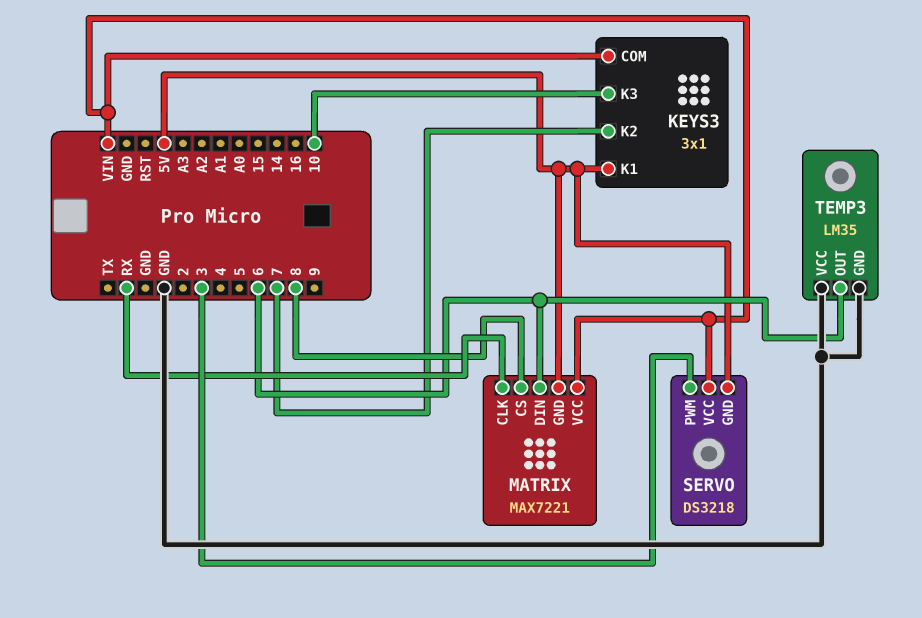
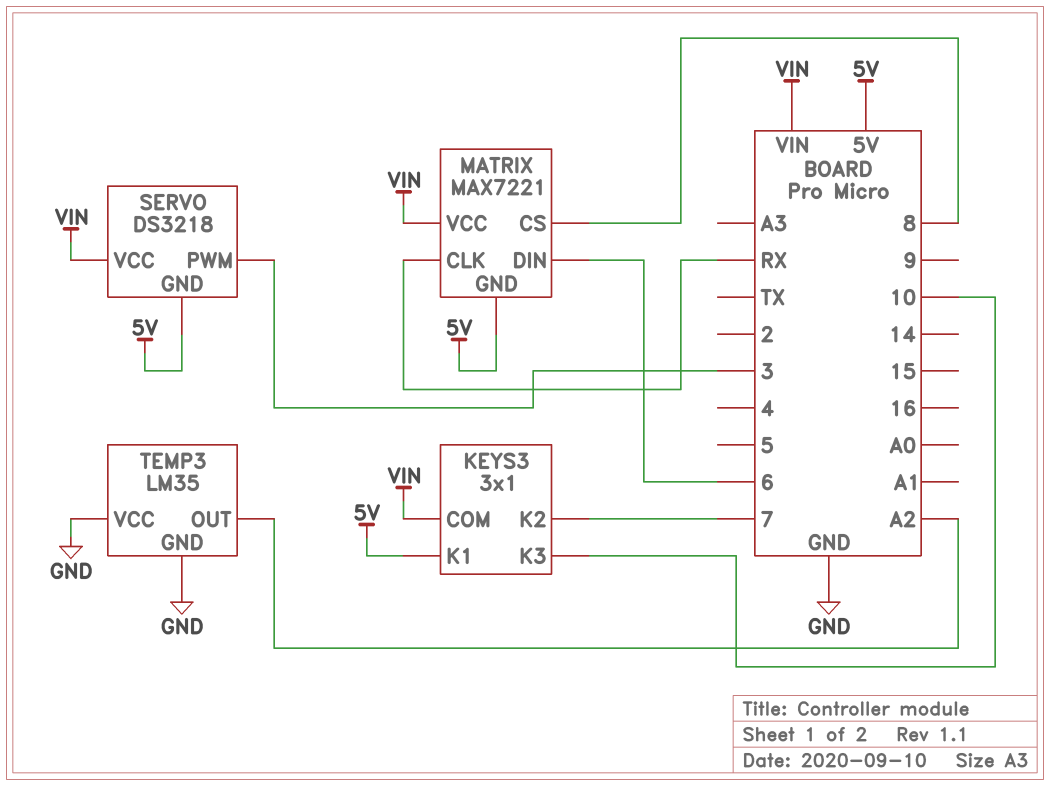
TEMP3 pin OUT: 6 -> A2

